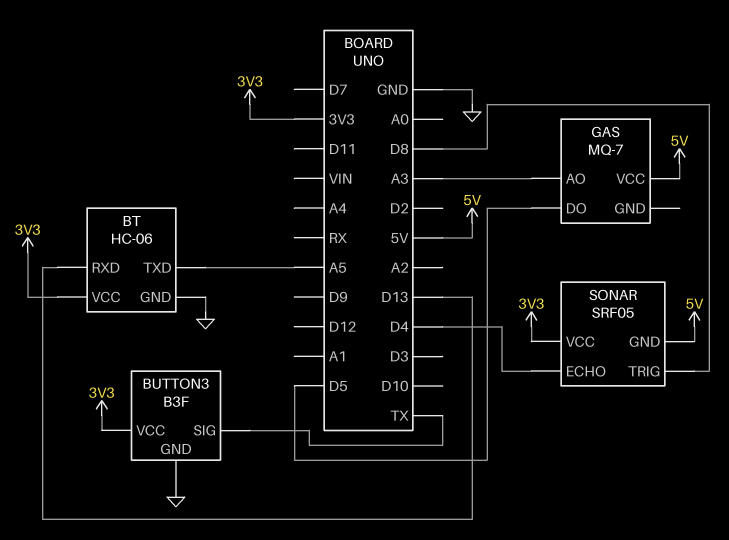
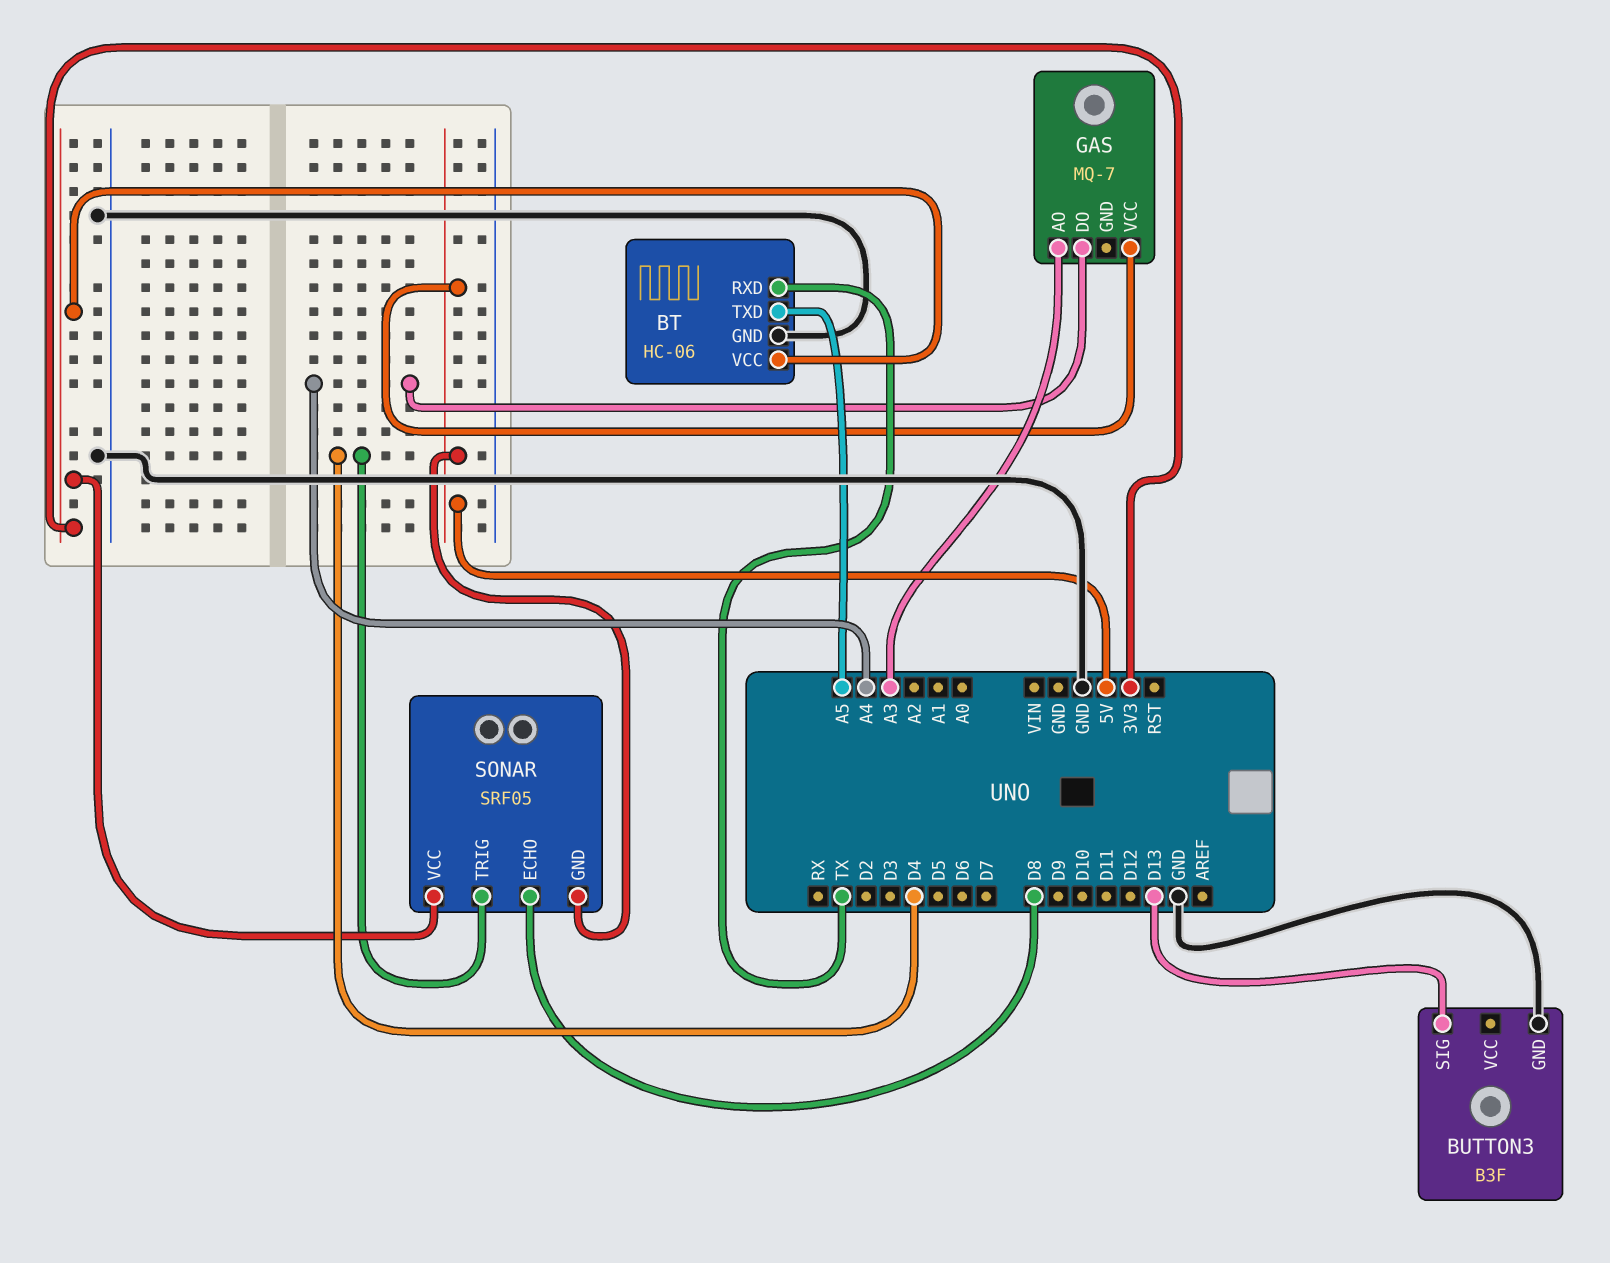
BT pin RXD: D13 -> TX
BUTTON3 pin SIG: TX -> D13
BUTTON3 pin VCC: 3V3 -> none
GAS pin DO: D5 -> A4
SONAR pin ECHO: D4 -> D8
SONAR pin TRIG: D8 -> D4

